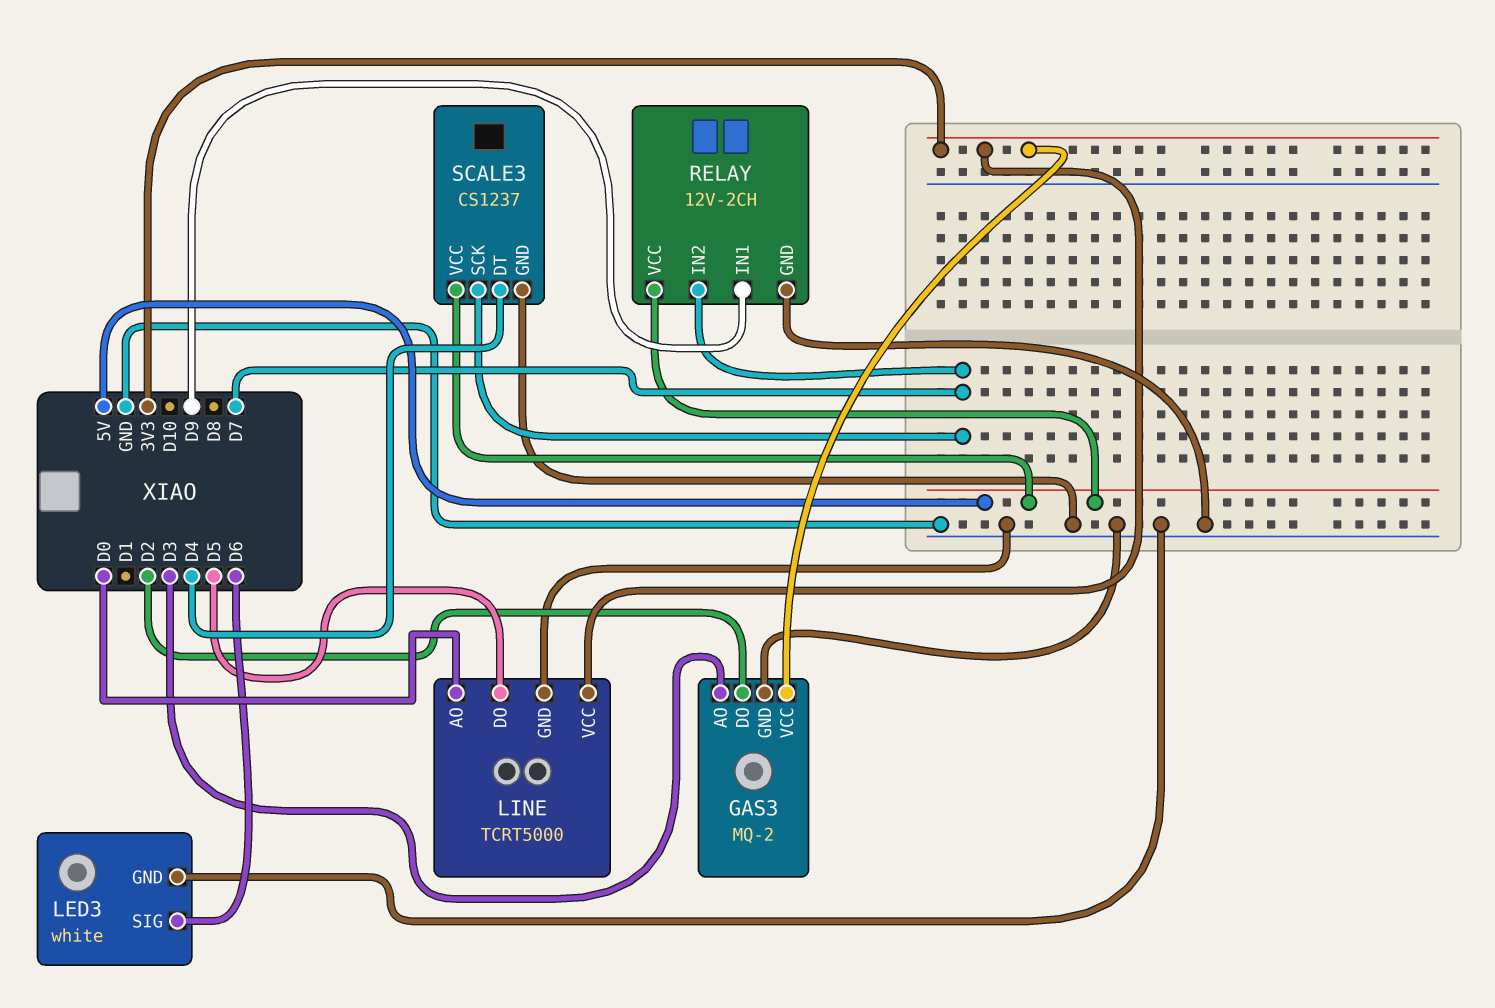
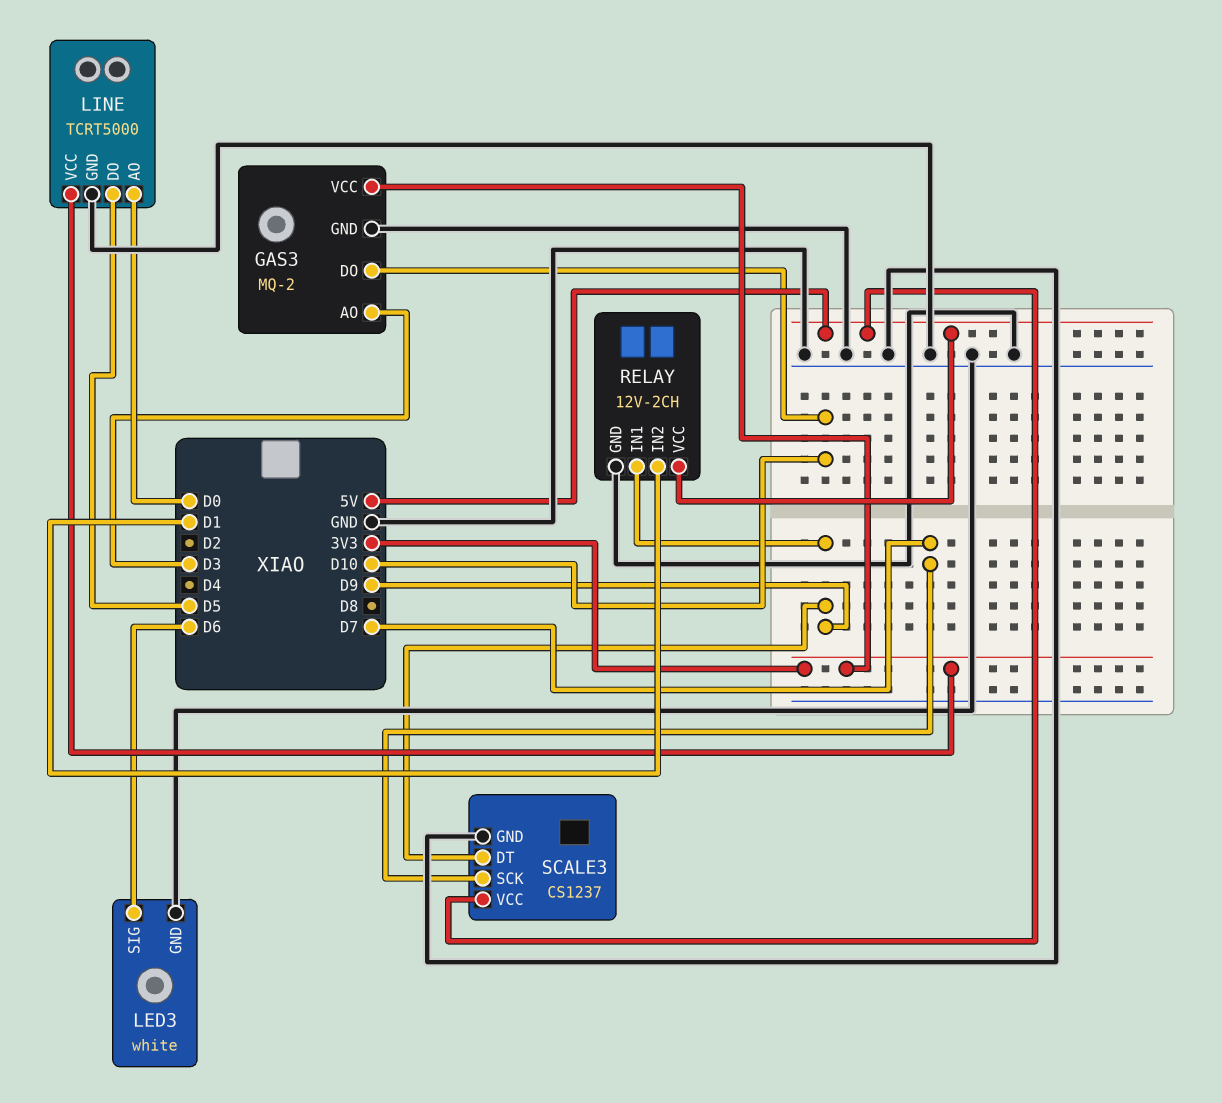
GAS3 pin DO: D2 -> D10
RELAY pin IN2: D7 -> D1
SCALE3 pin DT: D4 -> D9

